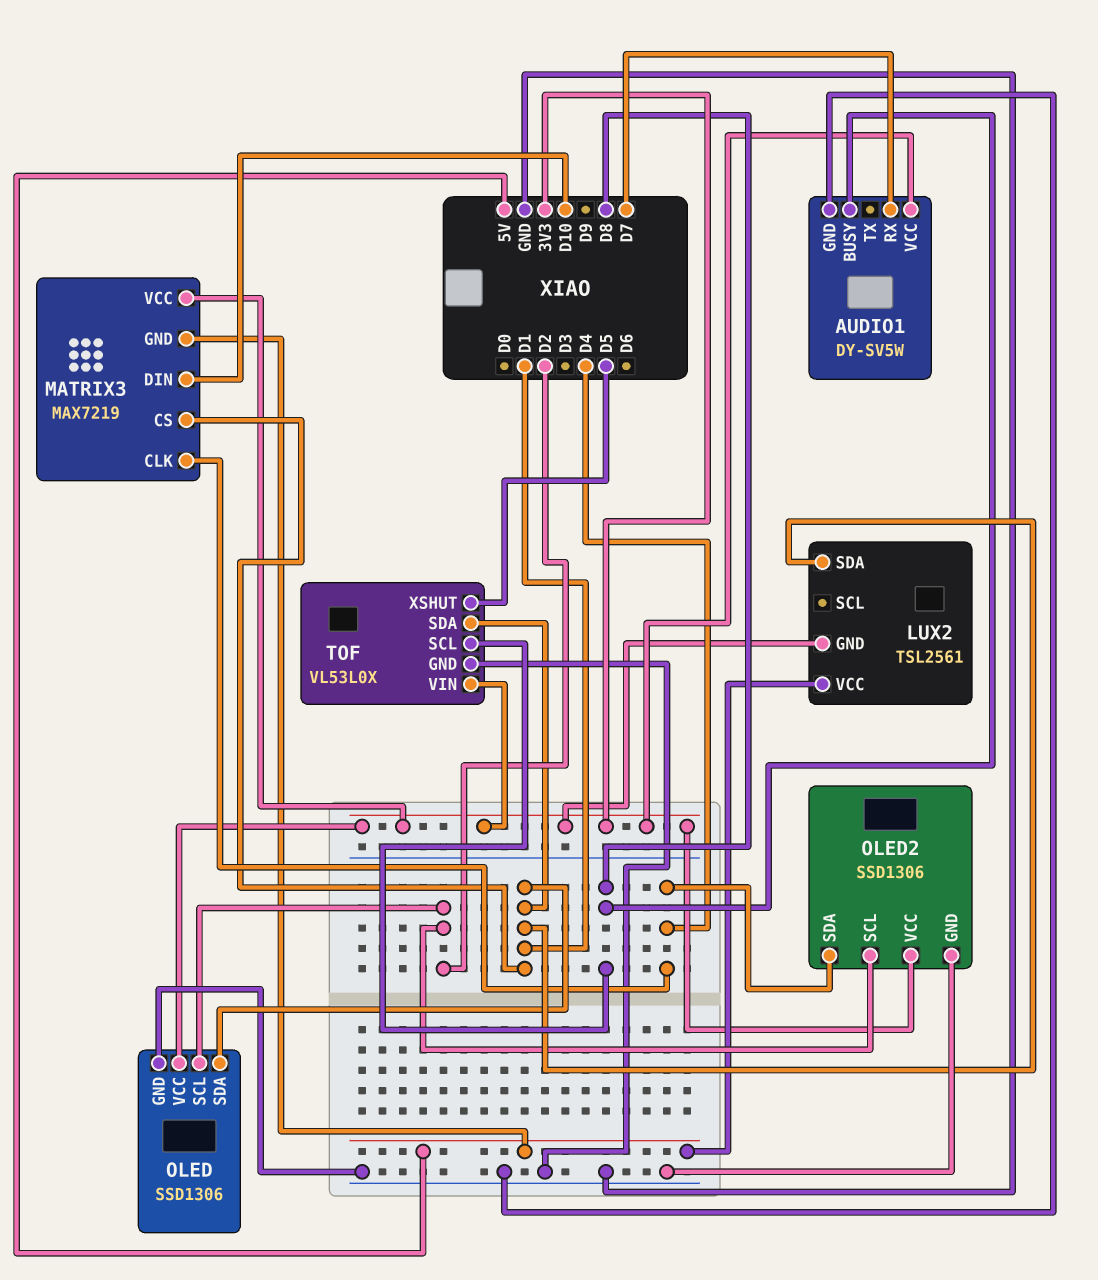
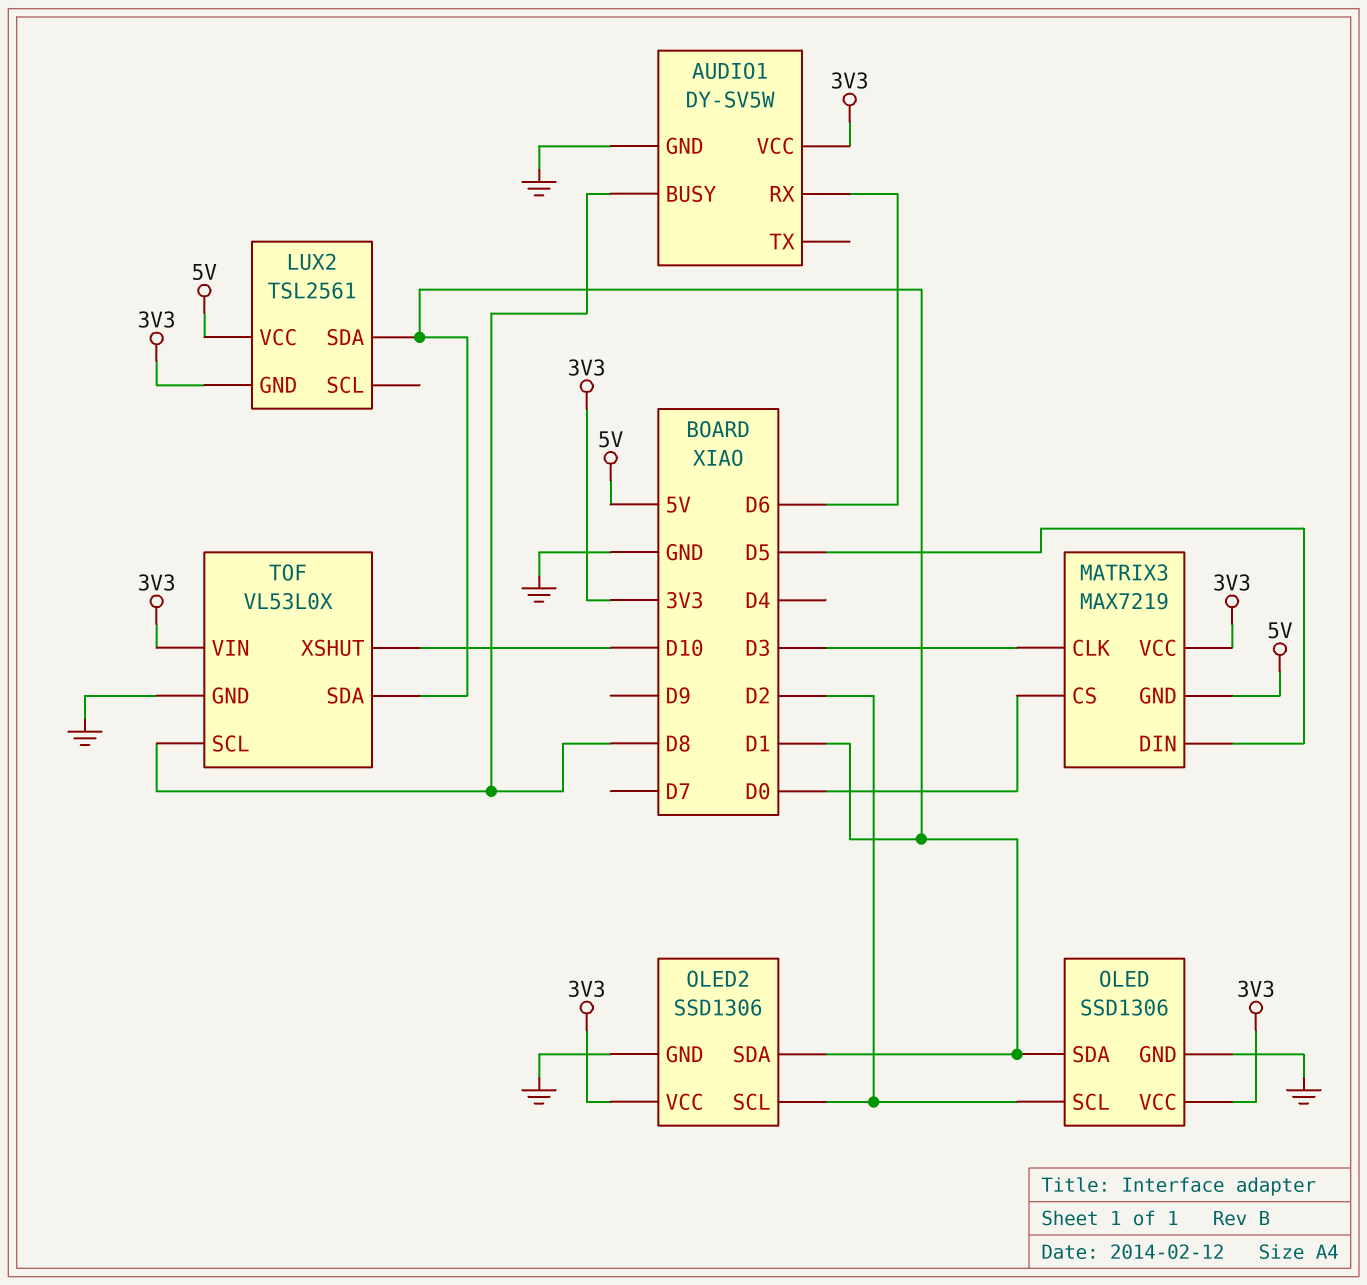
AUDIO1 pin RX: D7 -> D6
MATRIX3 pin CLK: D4 -> D3
MATRIX3 pin CS: D1 -> D0
MATRIX3 pin DIN: D10 -> D5
OLED2 pin SDA: D4 -> D1
TOF pin XSHUT: D5 -> D10

